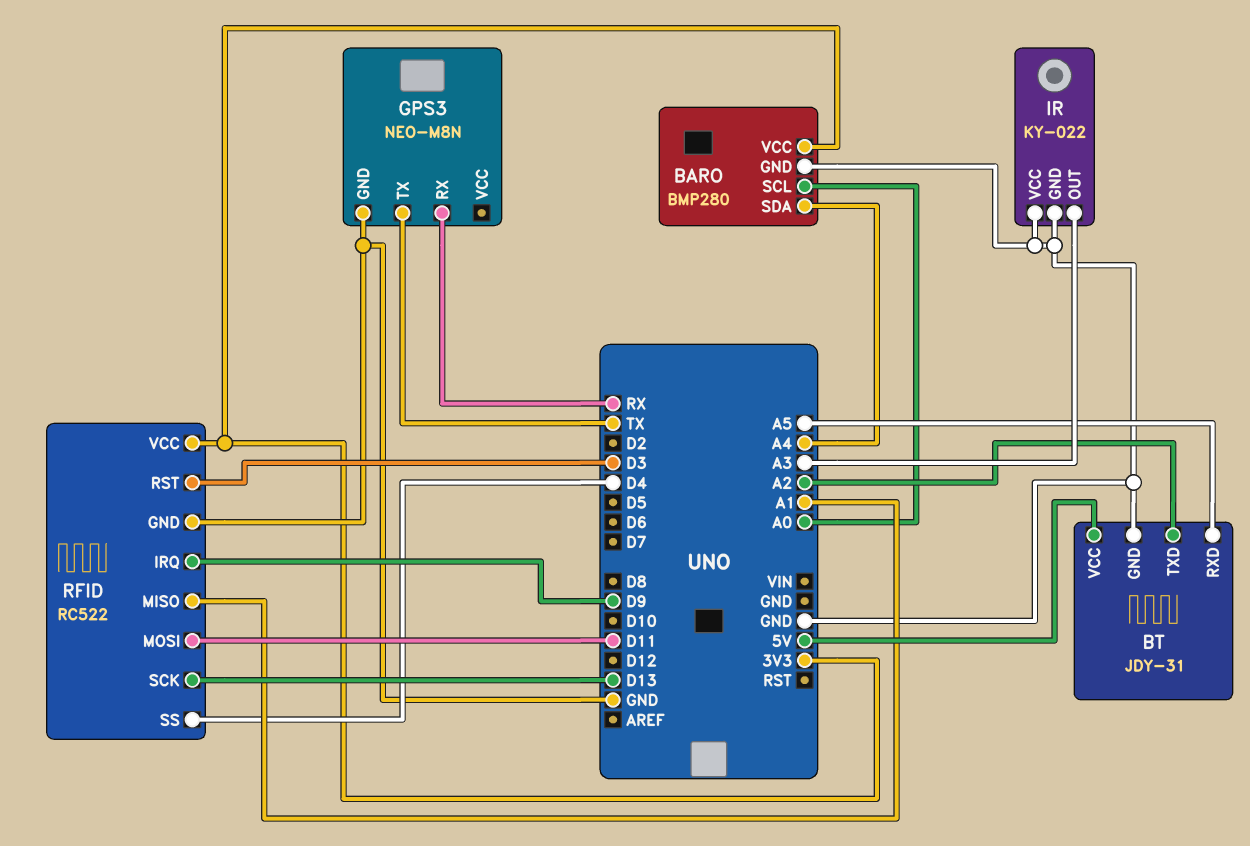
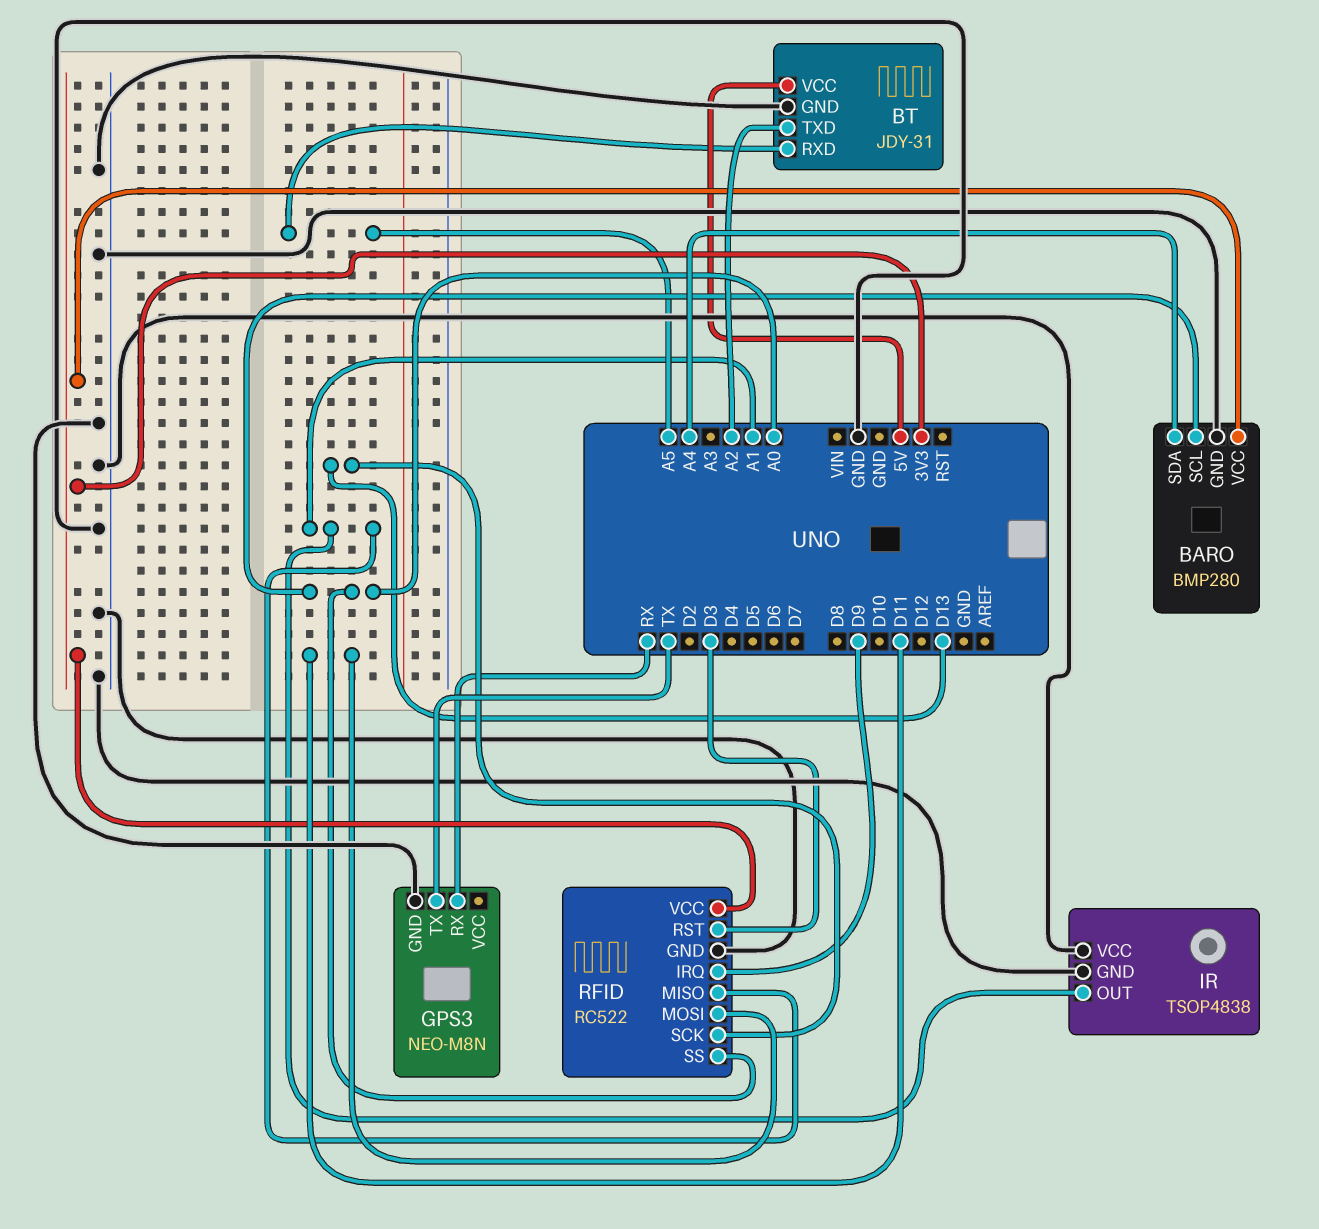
IR: KY-022 -> TSOP4838
IR pin OUT: A3 -> A1
RFID pin SS: D4 -> A0

